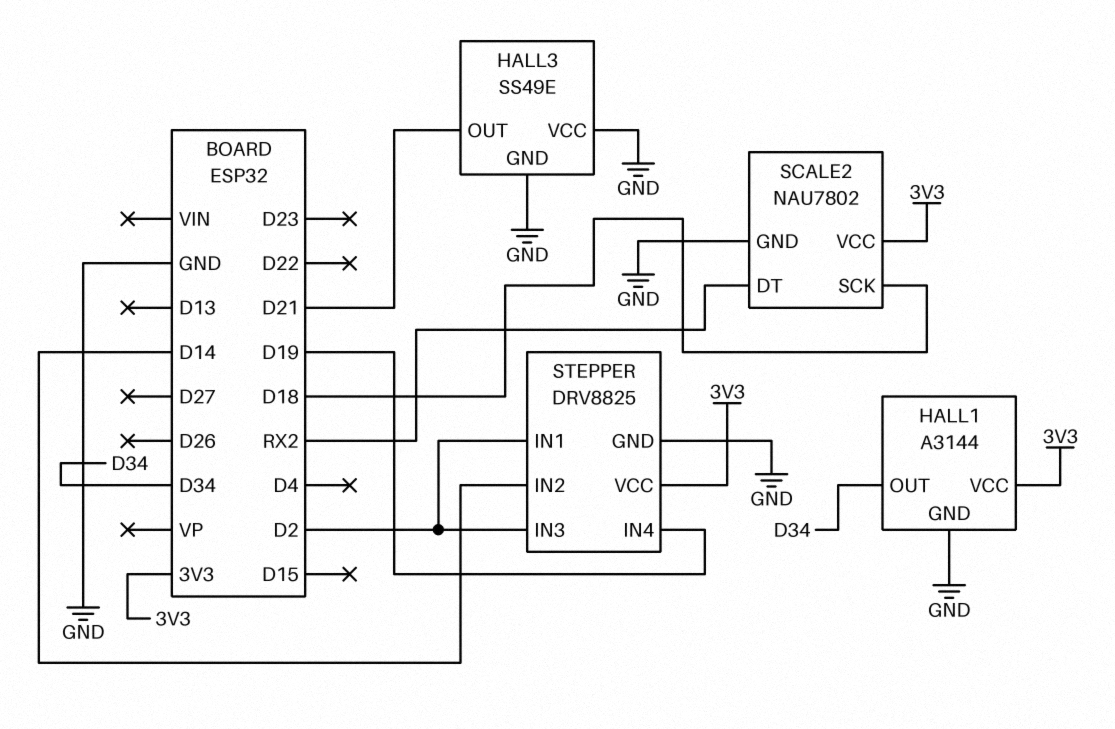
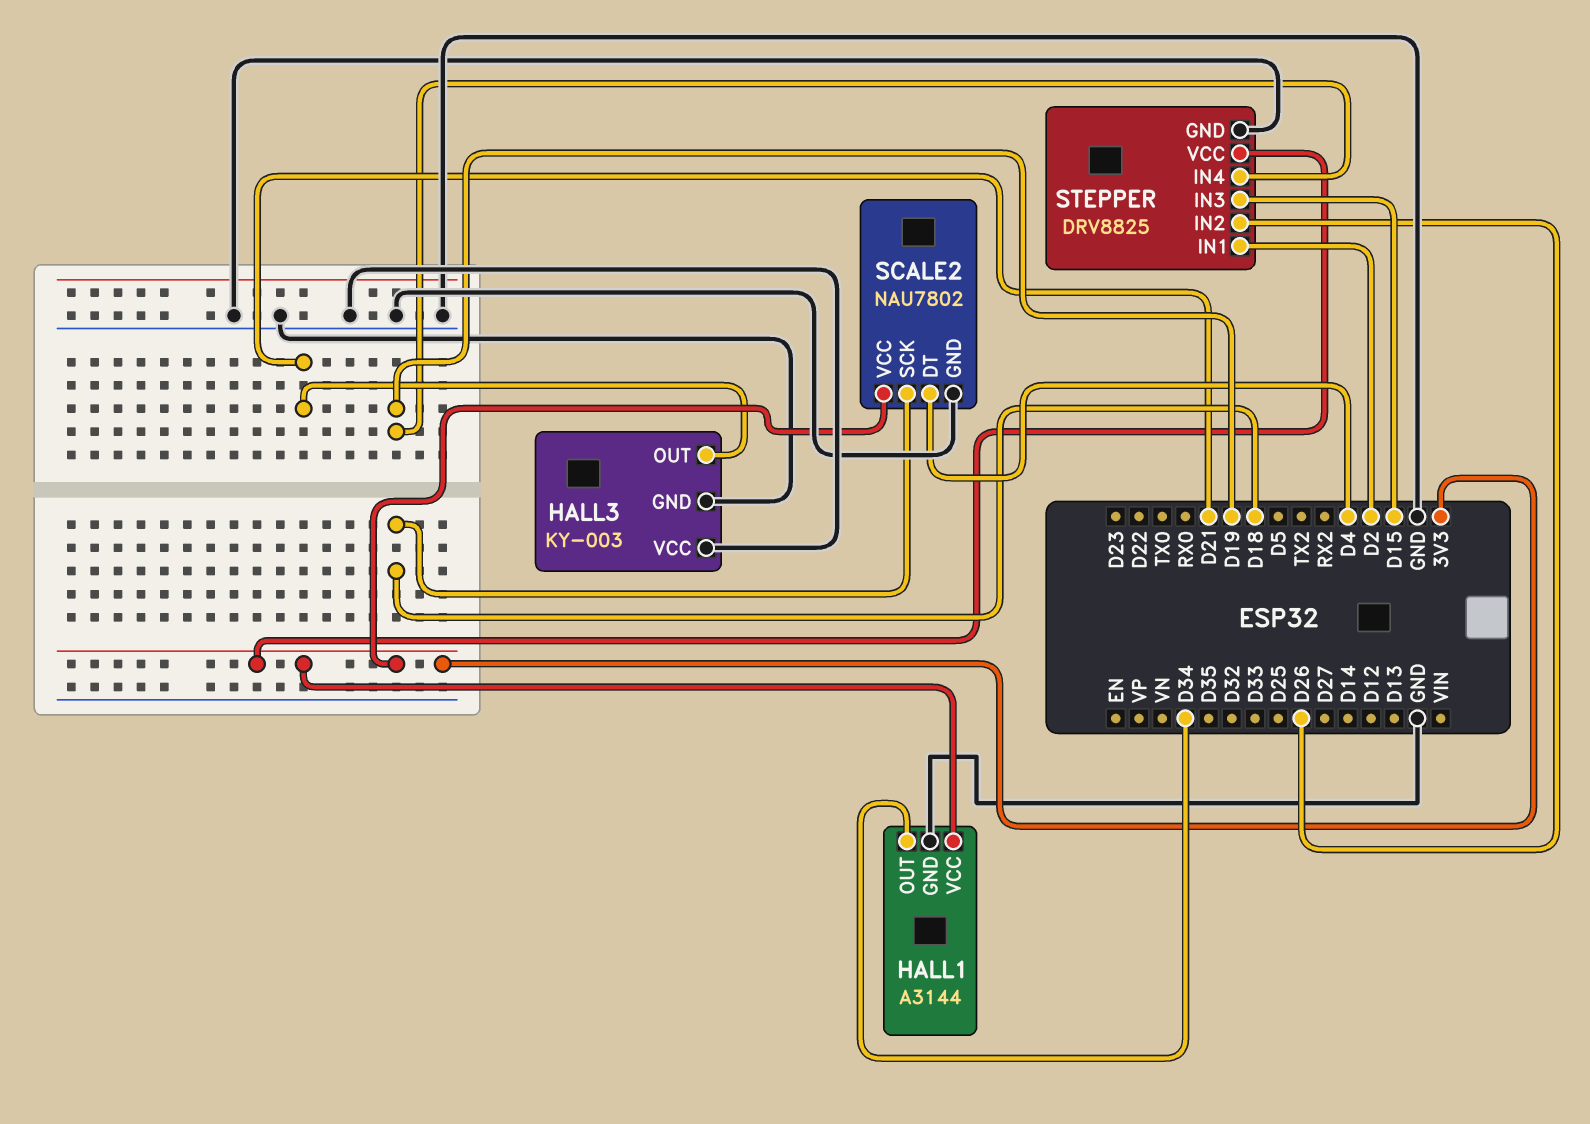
HALL3: SS49E -> KY-003
SCALE2 pin DT: RX2 -> D4
STEPPER pin IN2: D14 -> D26
STEPPER pin IN3: D2 -> D15

